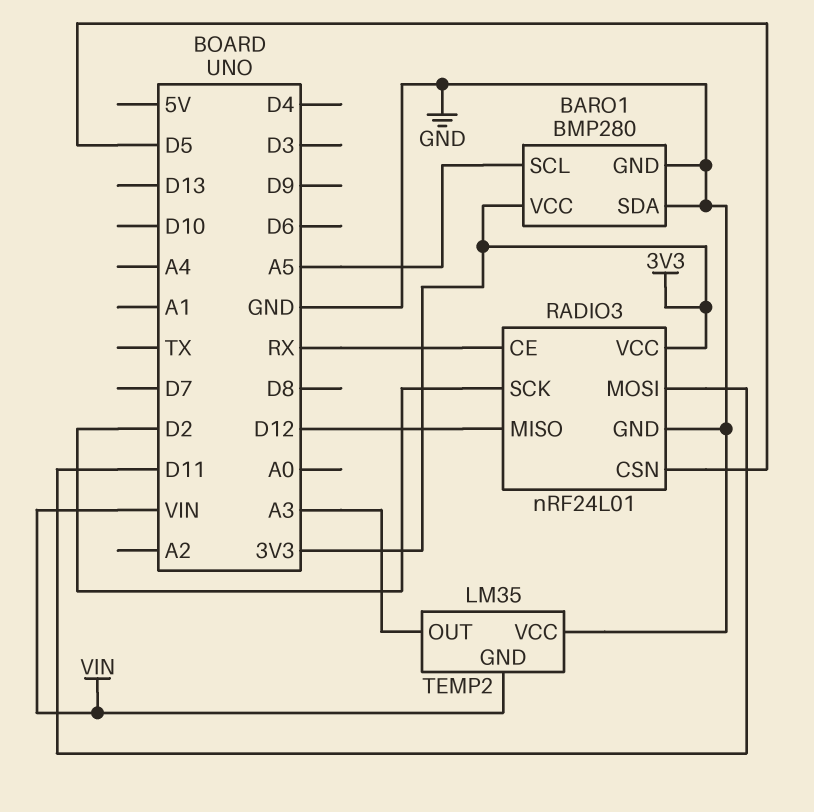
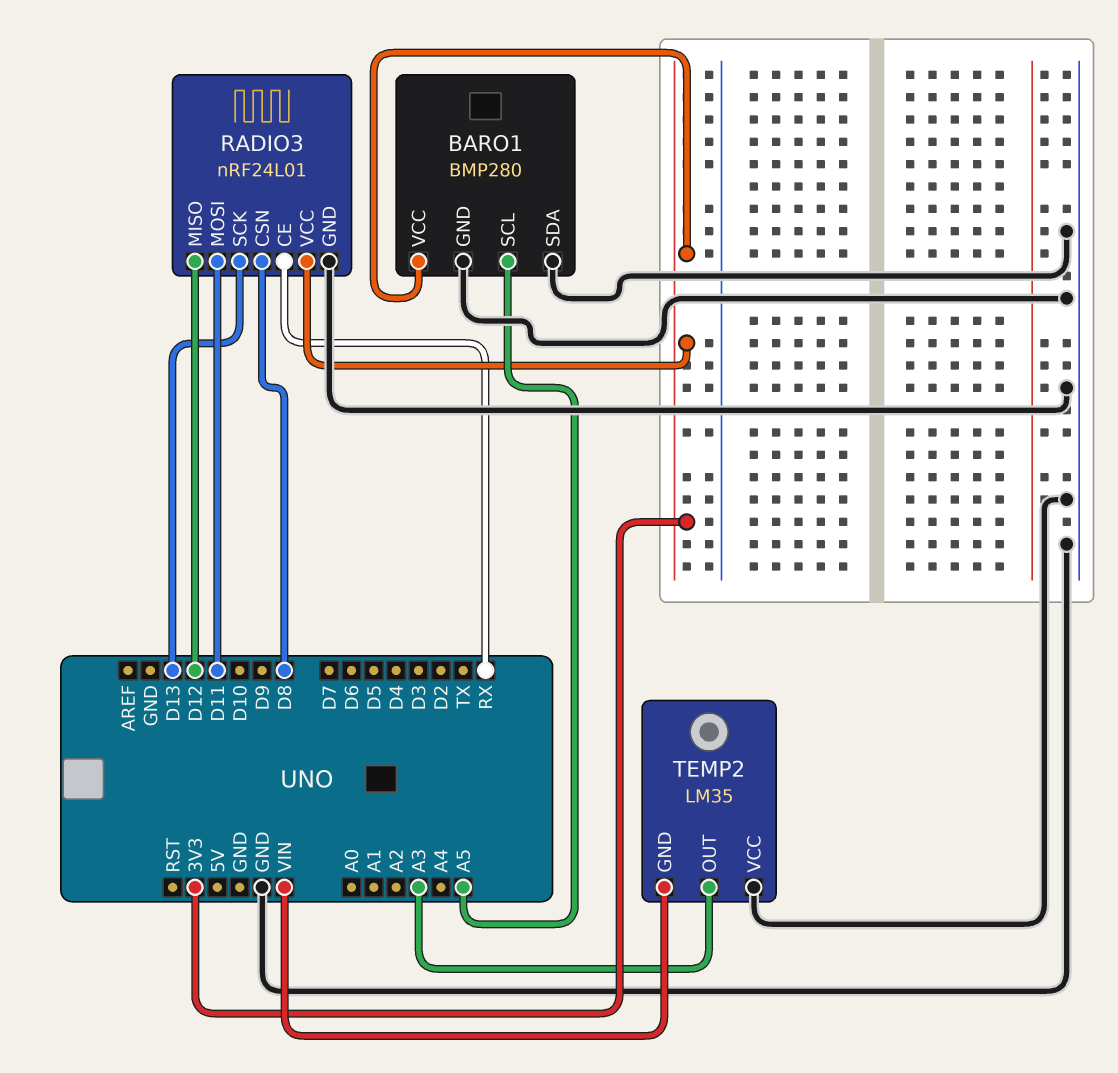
RADIO3 pin CSN: D5 -> D8
RADIO3 pin SCK: D2 -> D13

